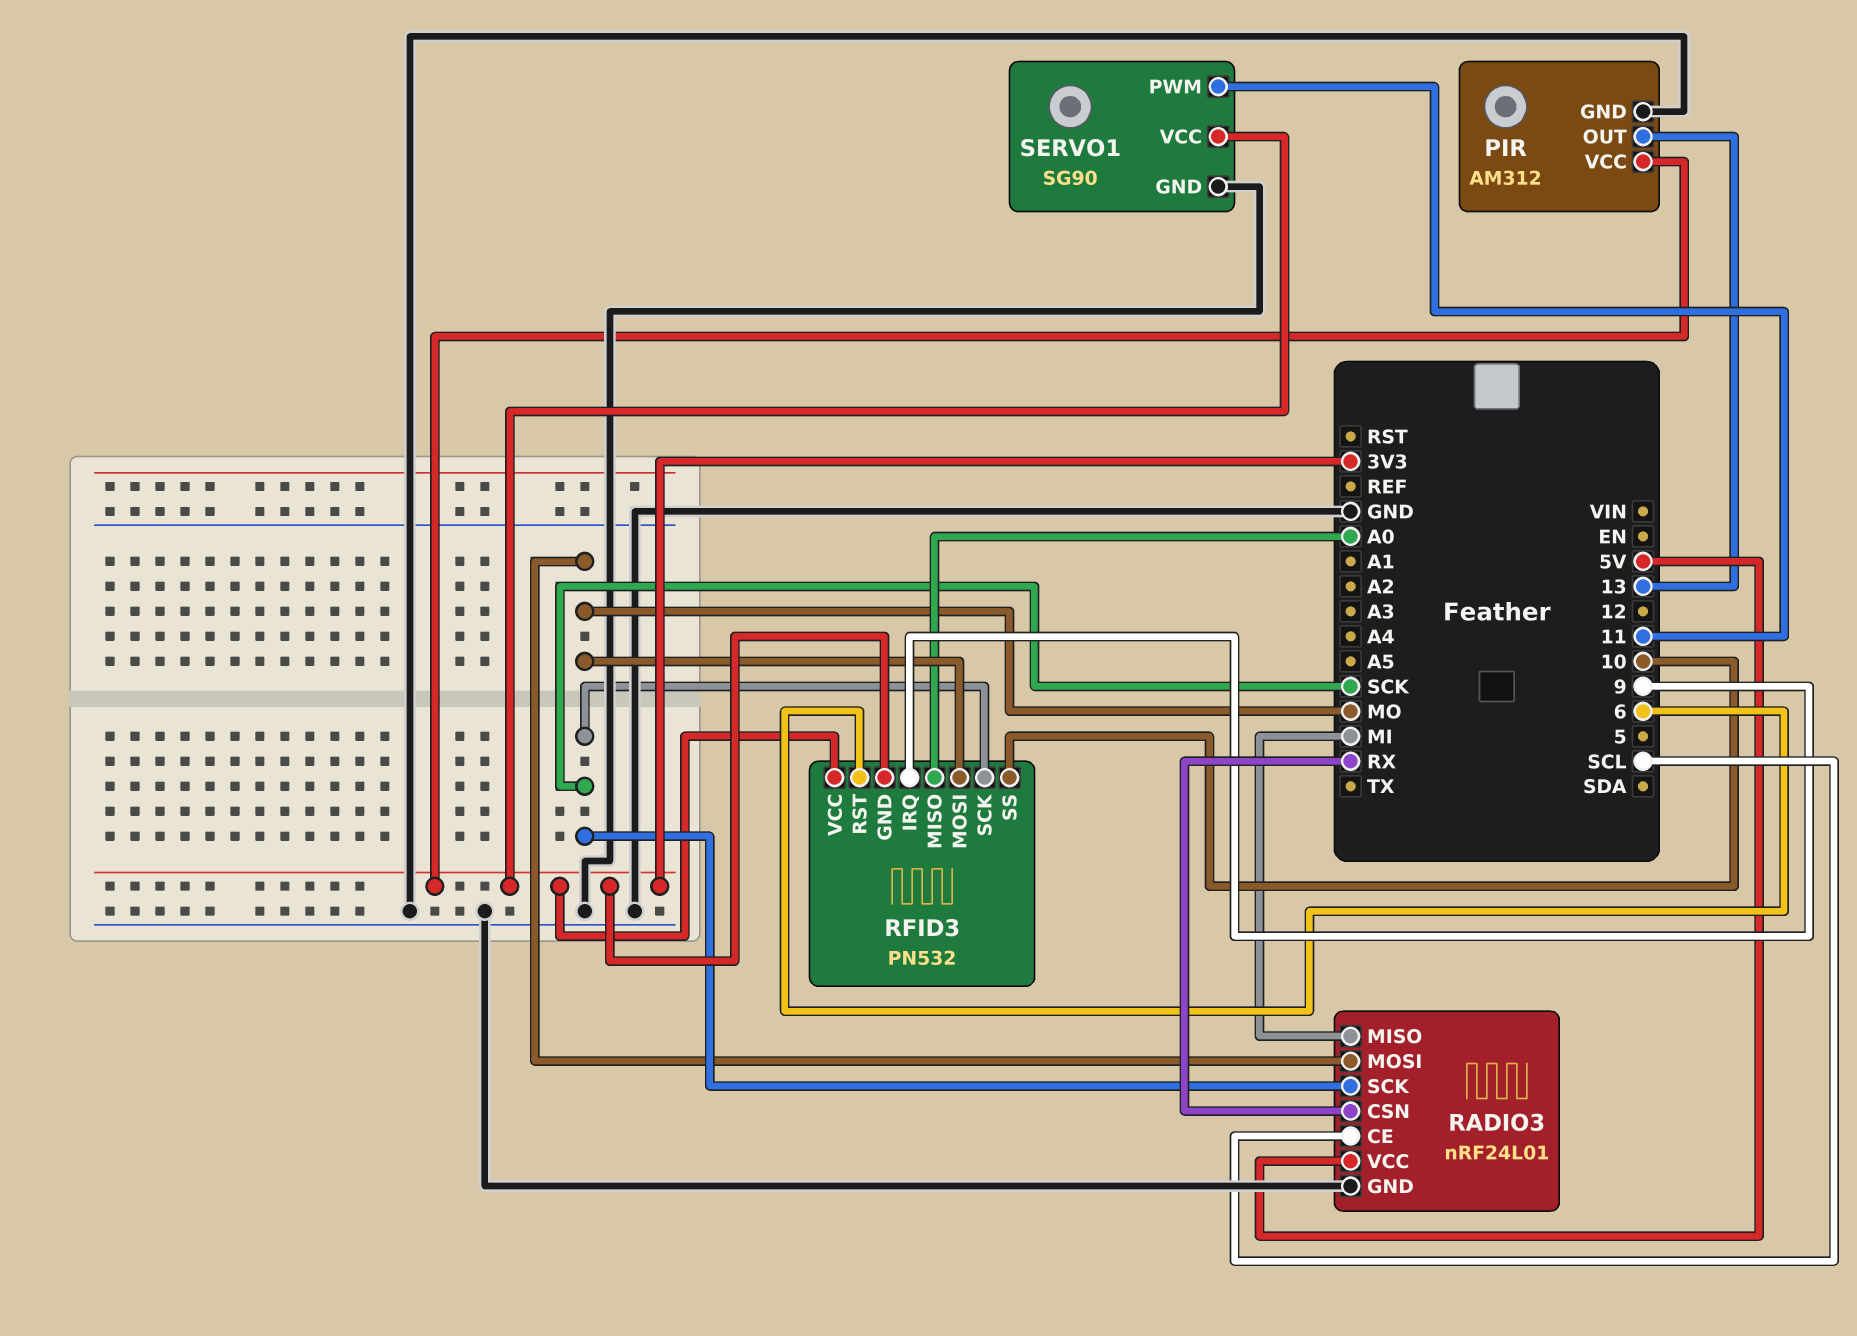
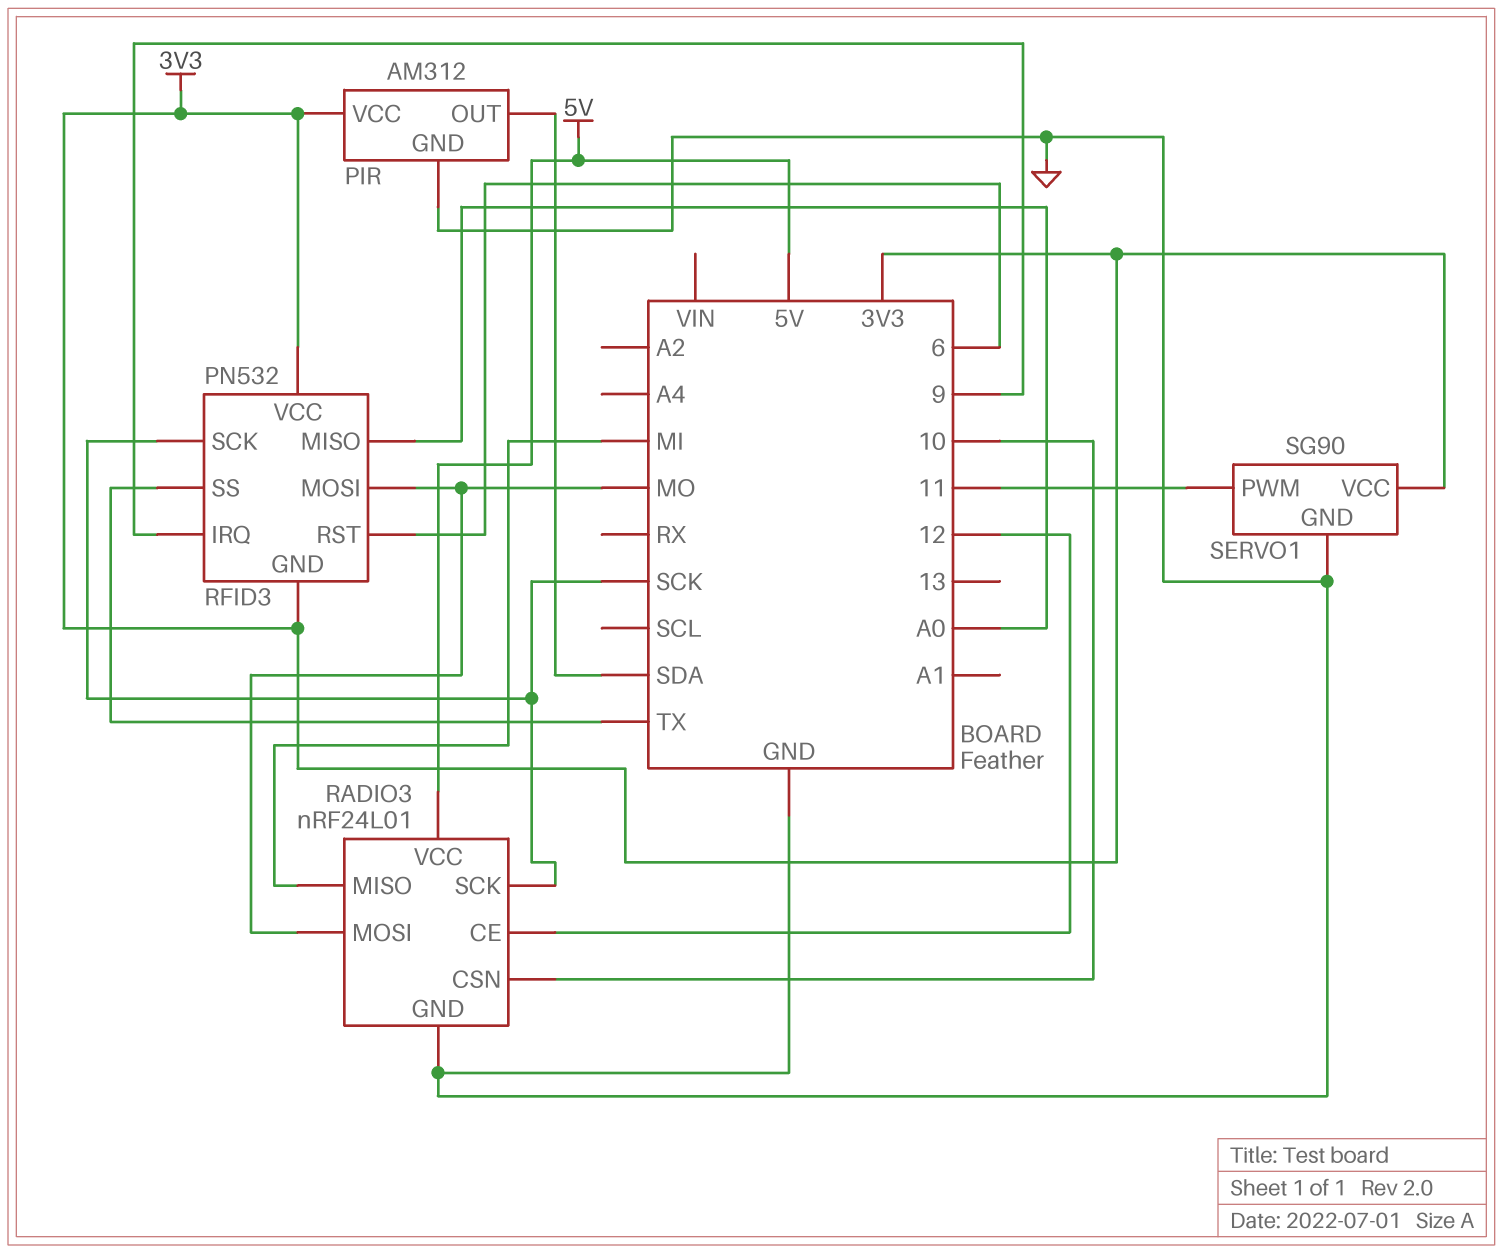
PIR pin OUT: 13 -> SDA
RADIO3 pin CE: SCL -> 12
RADIO3 pin CSN: RX -> 10
RFID3 pin SS: 10 -> TX

